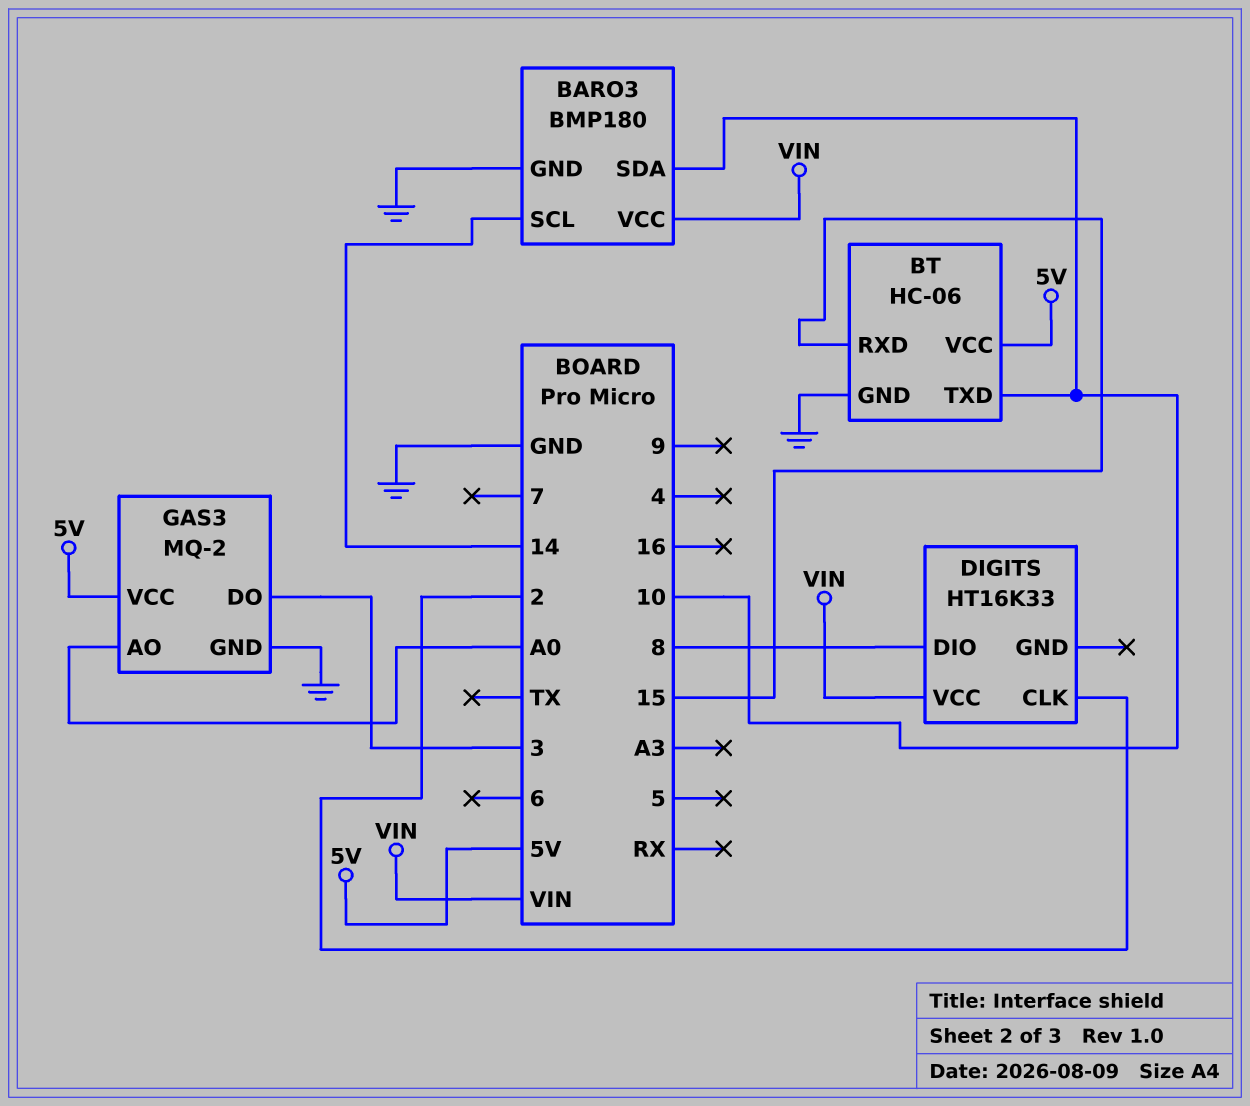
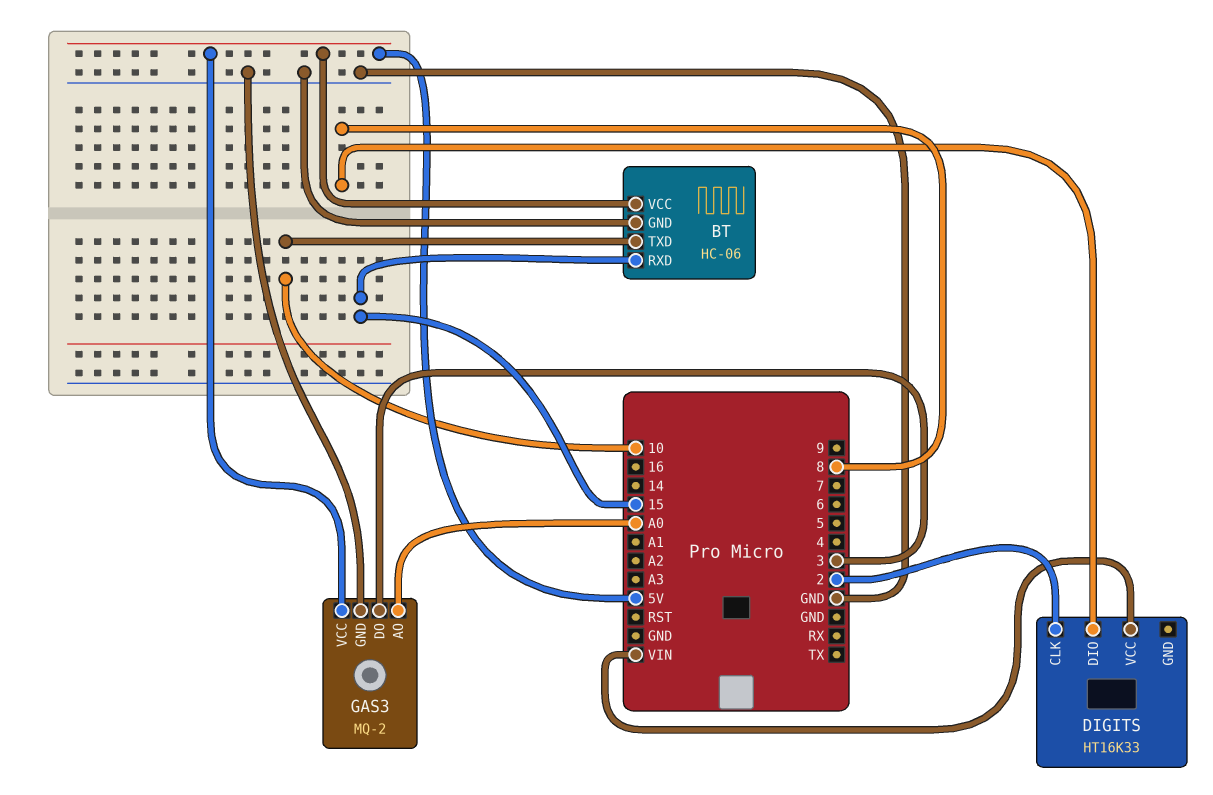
BARO3: BMP180 -> none
BARO3 pin GND: GND -> none
BARO3 pin SCL: 14 -> none
BARO3 pin SDA: 10 -> none
BARO3 pin VCC: VIN -> none

